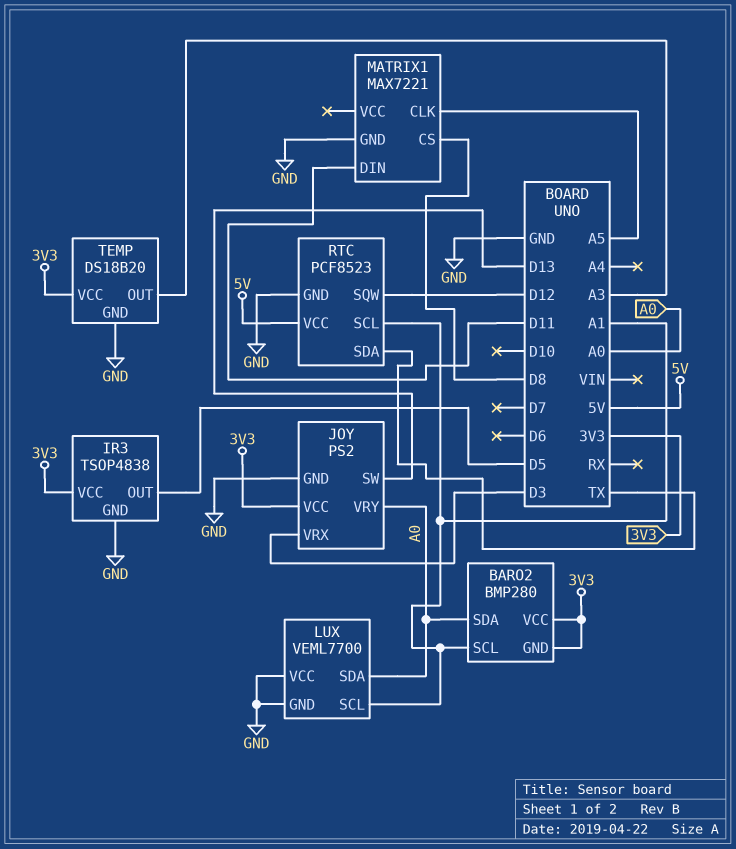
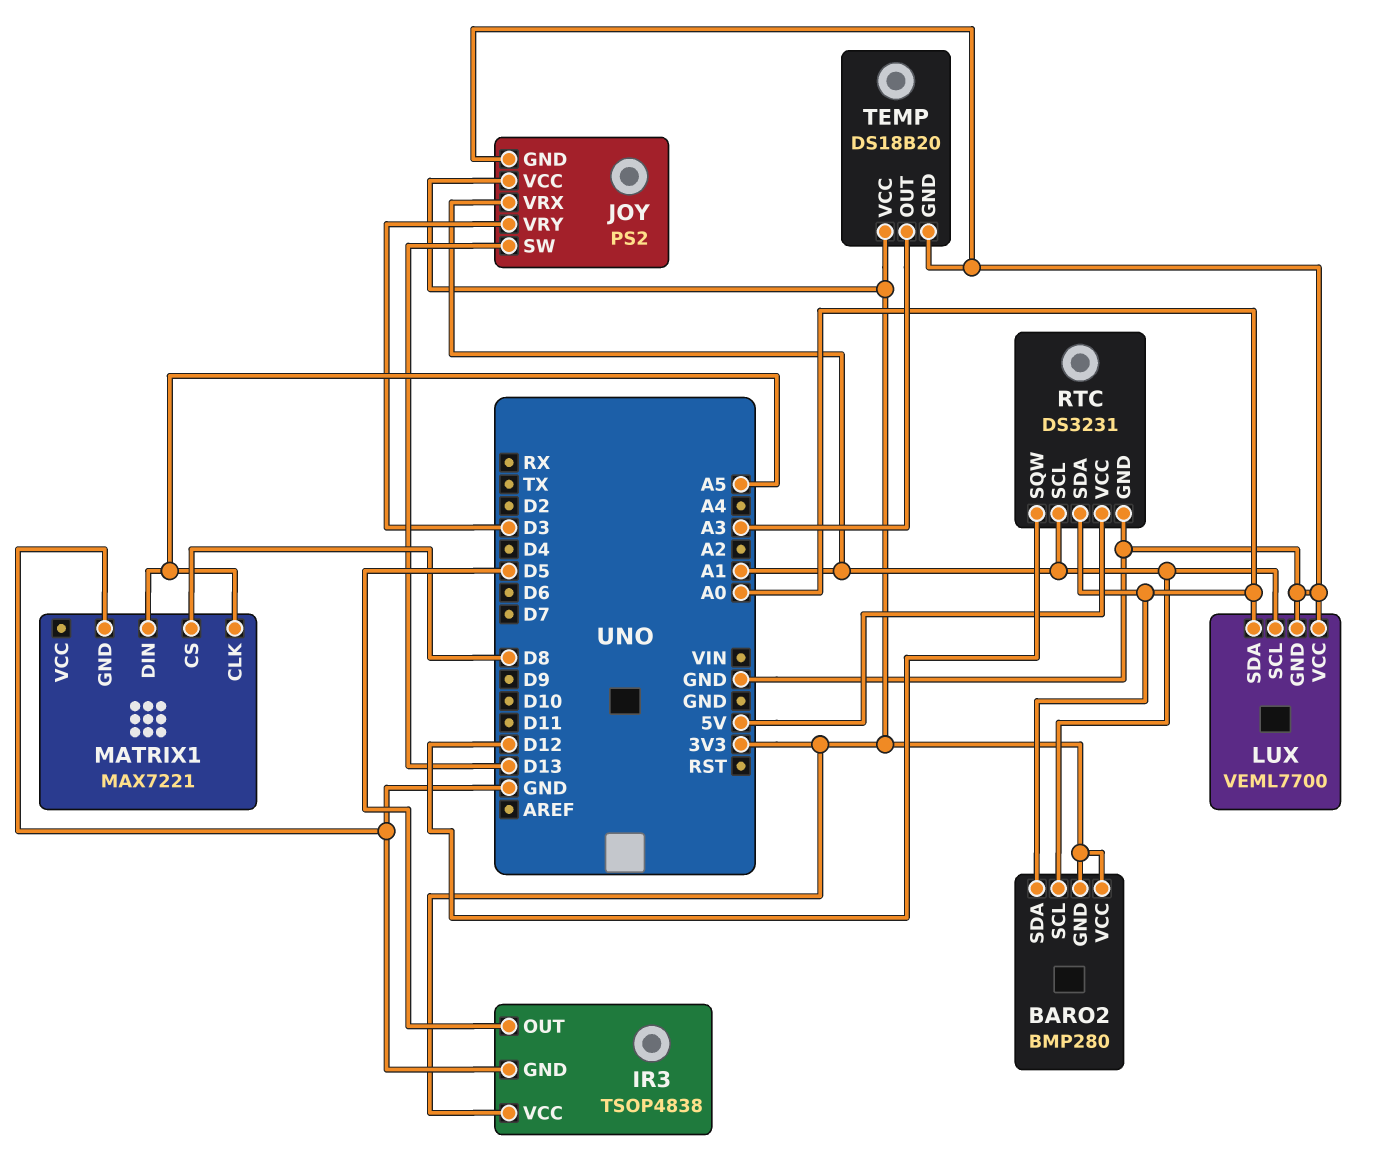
JOY pin VRX: D3 -> A1
JOY pin VRY: A0 -> D3
MATRIX1 pin DIN: D11 -> A5
RTC: PCF8523 -> DS3231
RTC pin SDA: TX -> A0

